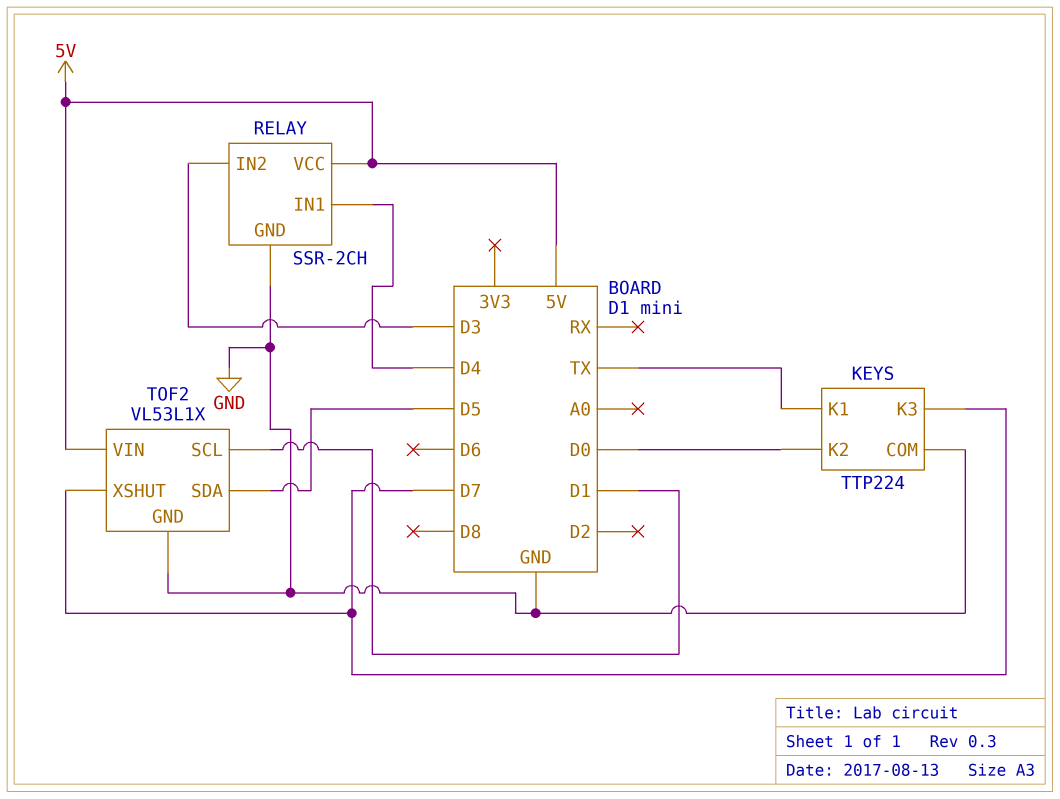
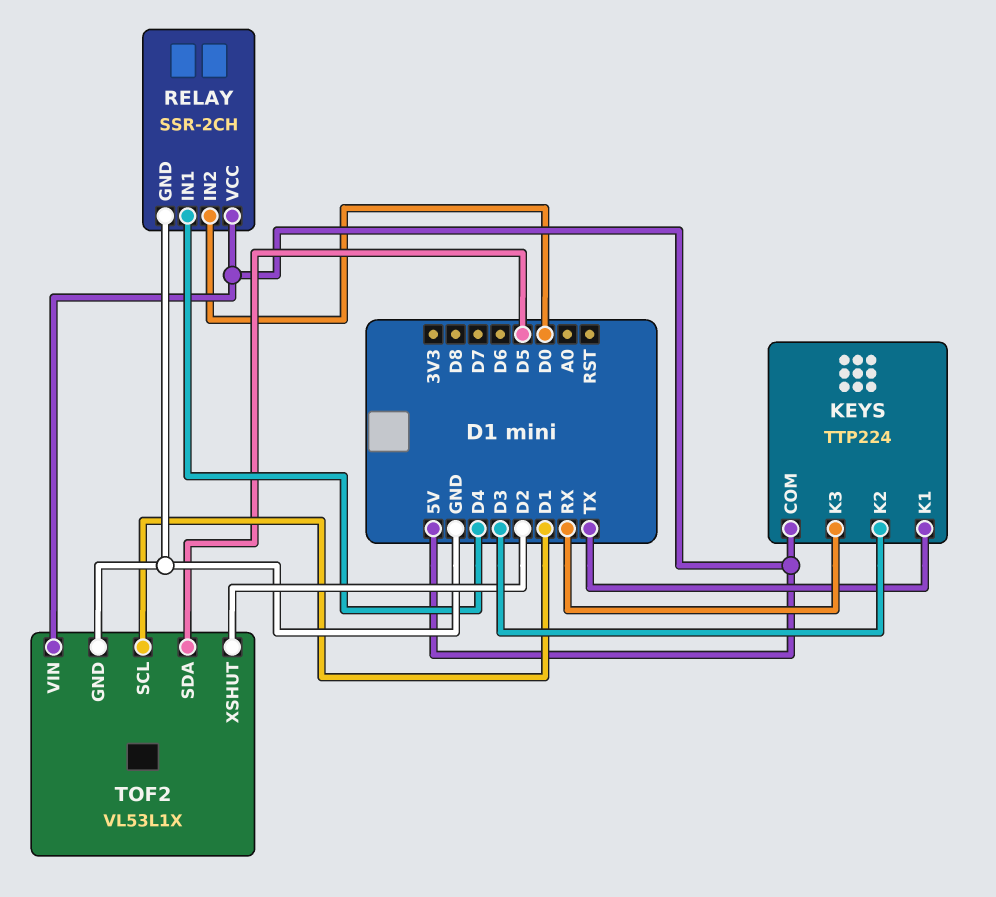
KEYS pin COM: GND -> 5V
KEYS pin K2: D0 -> D3
KEYS pin K3: D7 -> RX
RELAY pin IN2: D3 -> D0
TOF2 pin XSHUT: D7 -> D2

